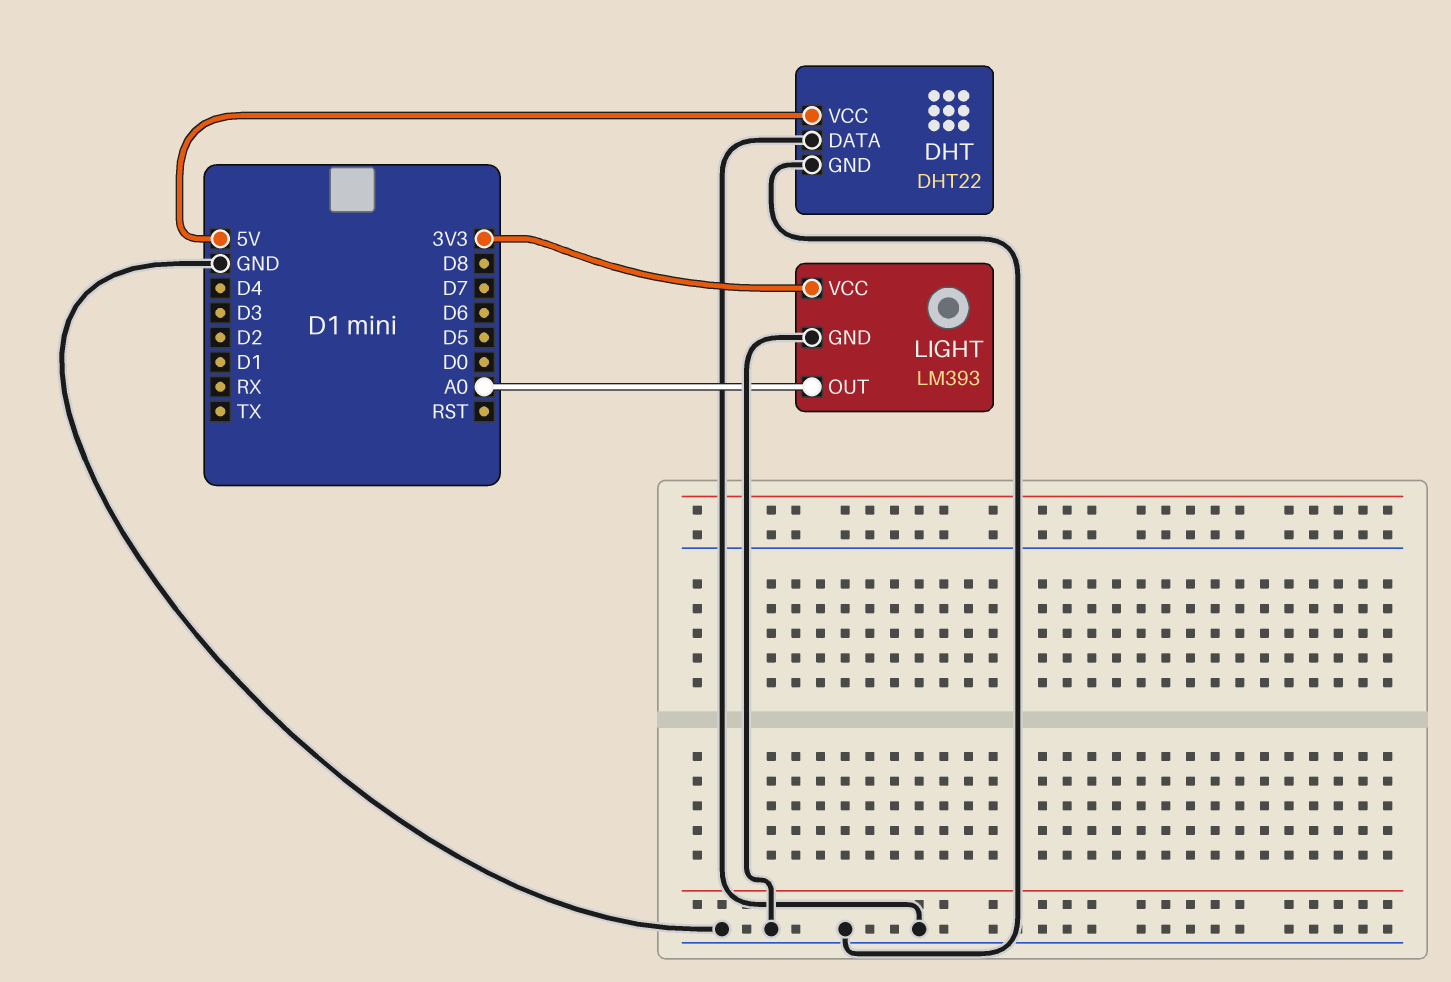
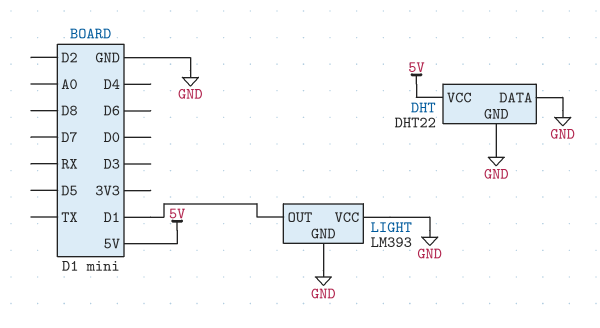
LIGHT pin OUT: A0 -> D1
LIGHT pin VCC: 3V3 -> GND

